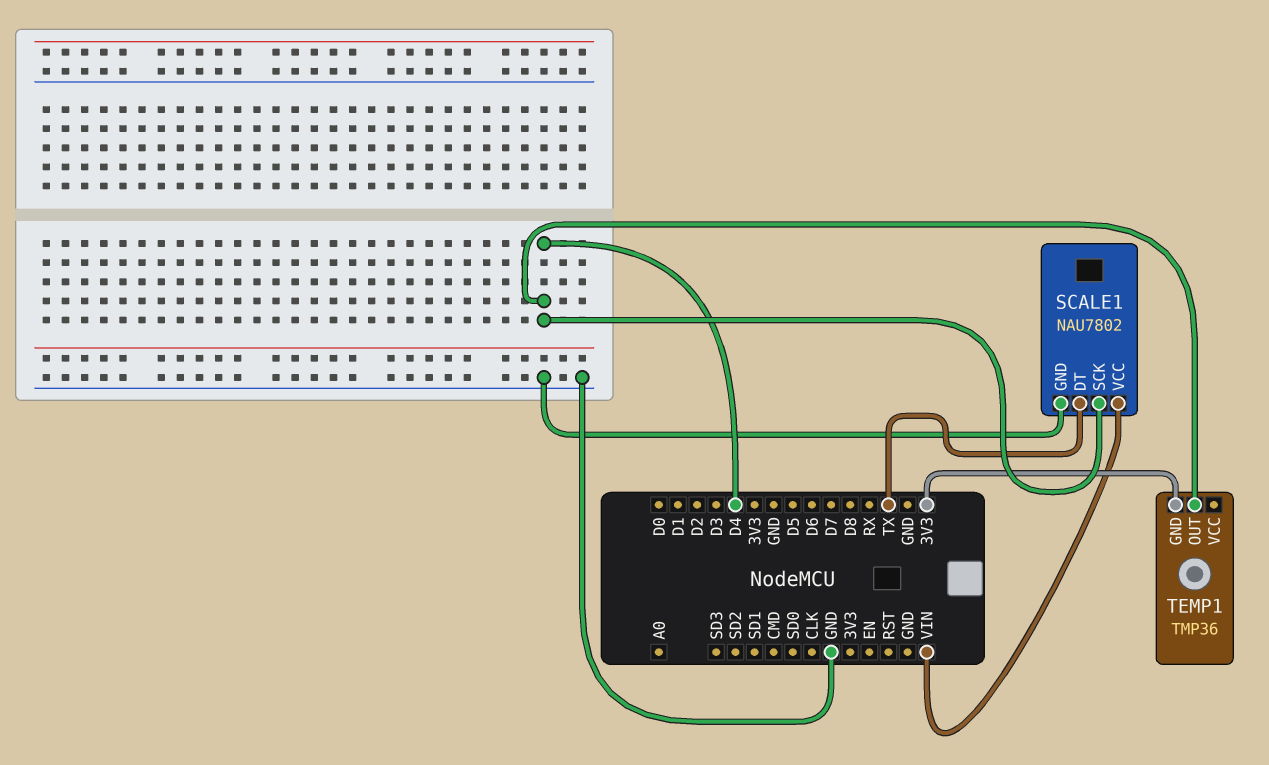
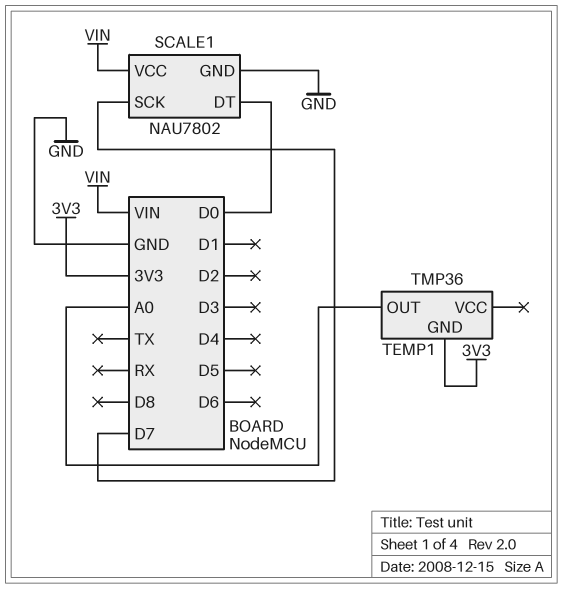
SCALE1 pin DT: TX -> D0
SCALE1 pin SCK: D4 -> D7
TEMP1 pin OUT: D4 -> A0

